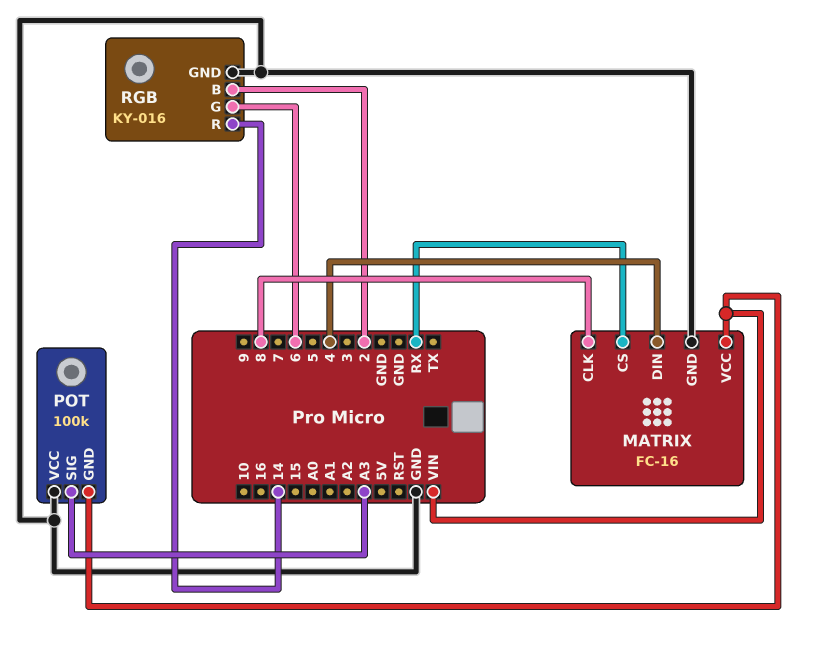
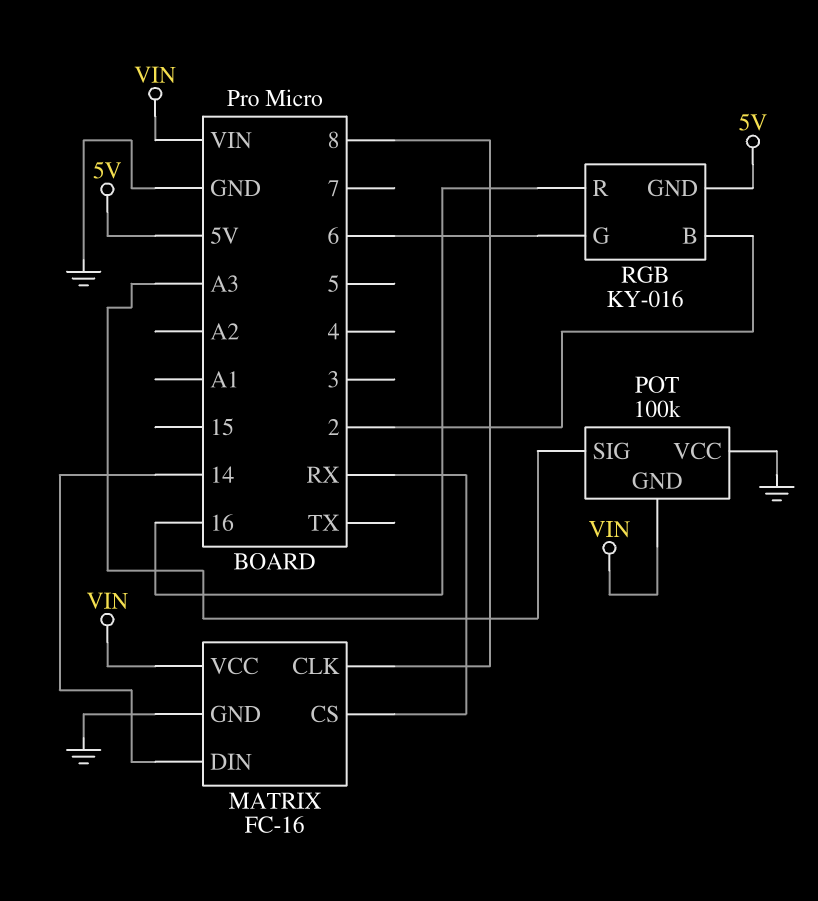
MATRIX pin DIN: 4 -> 14
RGB pin GND: GND -> 5V
RGB pin R: 14 -> 16

